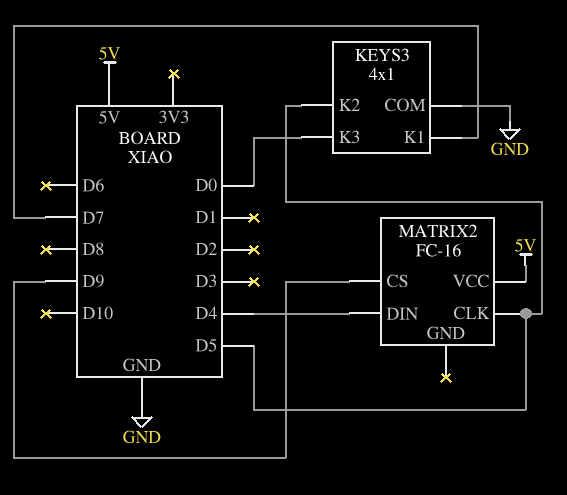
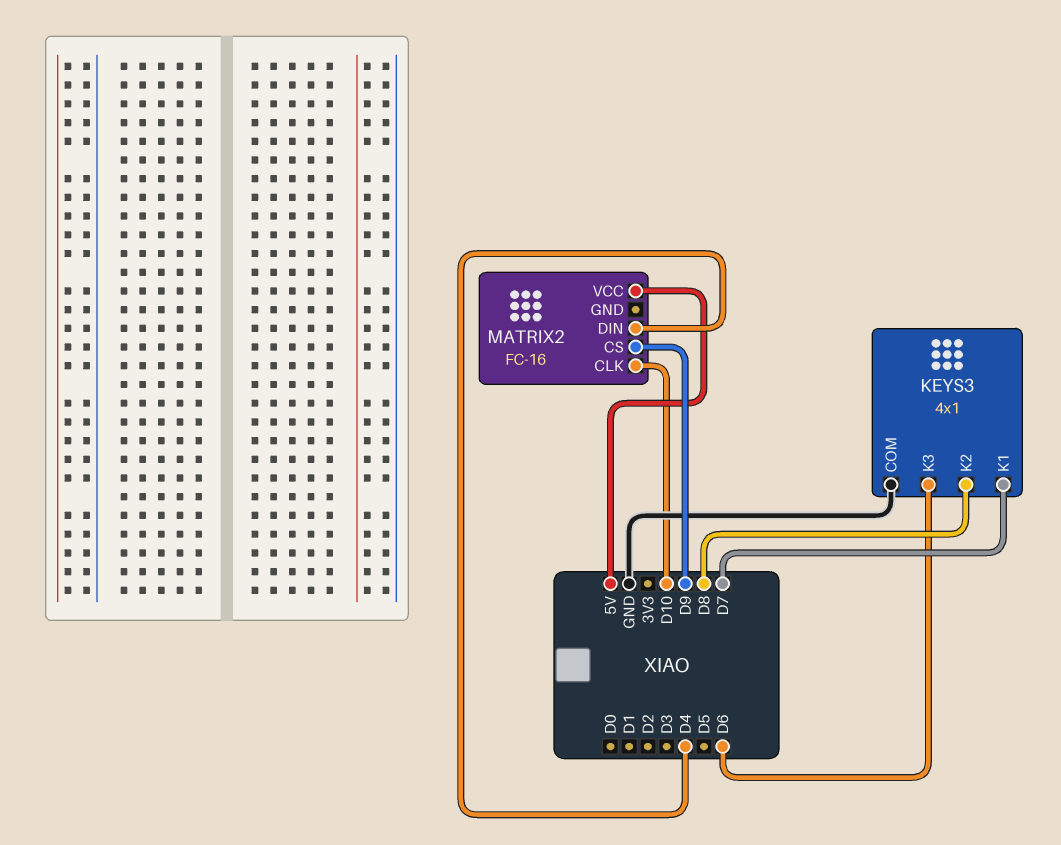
KEYS3 pin K2: D5 -> D8
KEYS3 pin K3: D0 -> D6
MATRIX2 pin CLK: D5 -> D10

